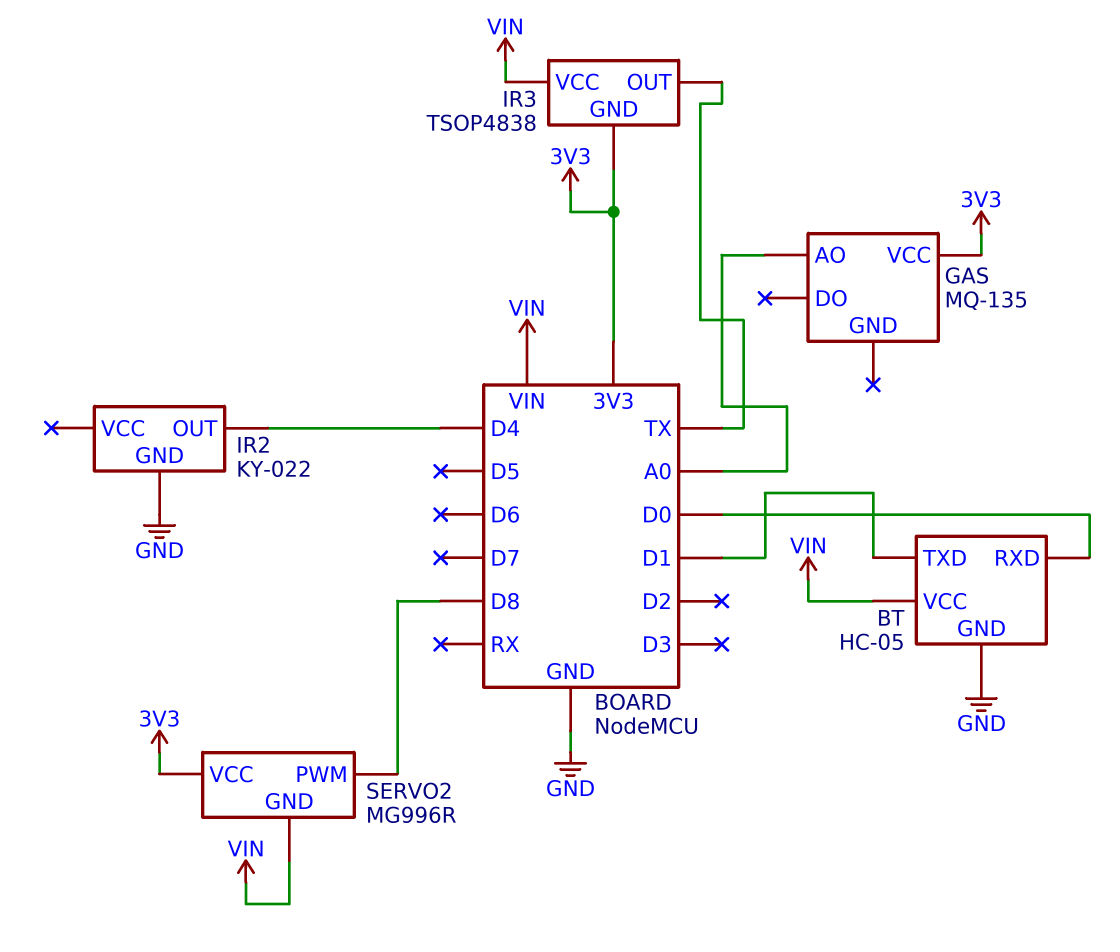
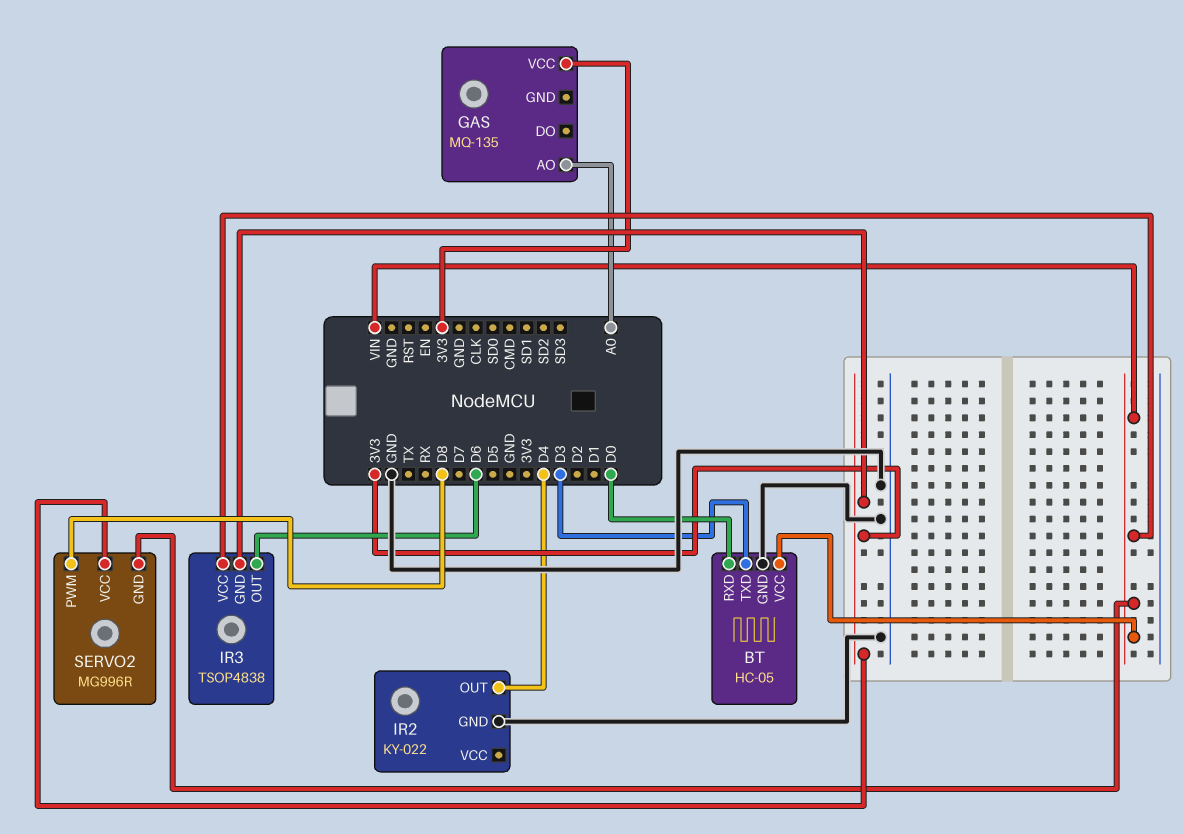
BT pin TXD: D1 -> D3
IR3 pin OUT: TX -> D6

